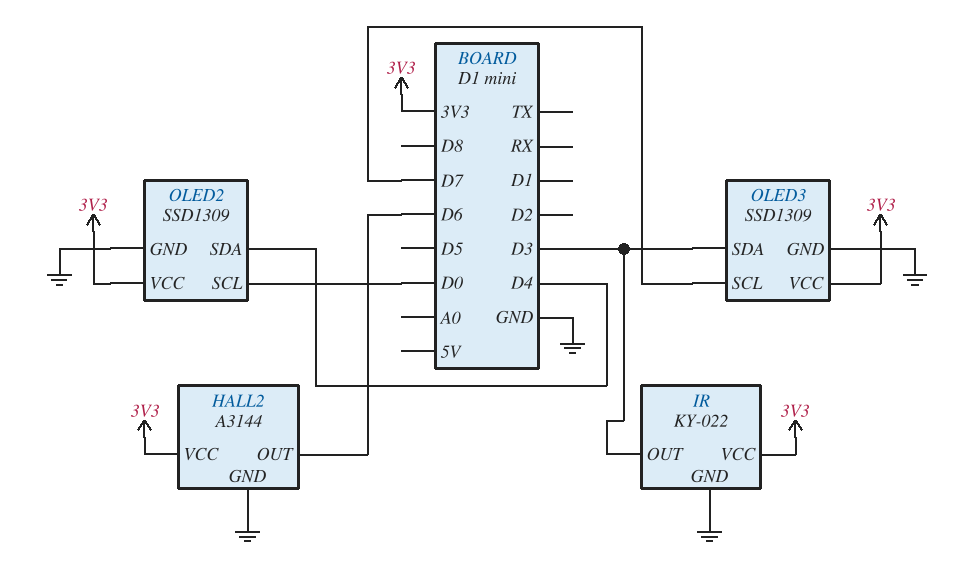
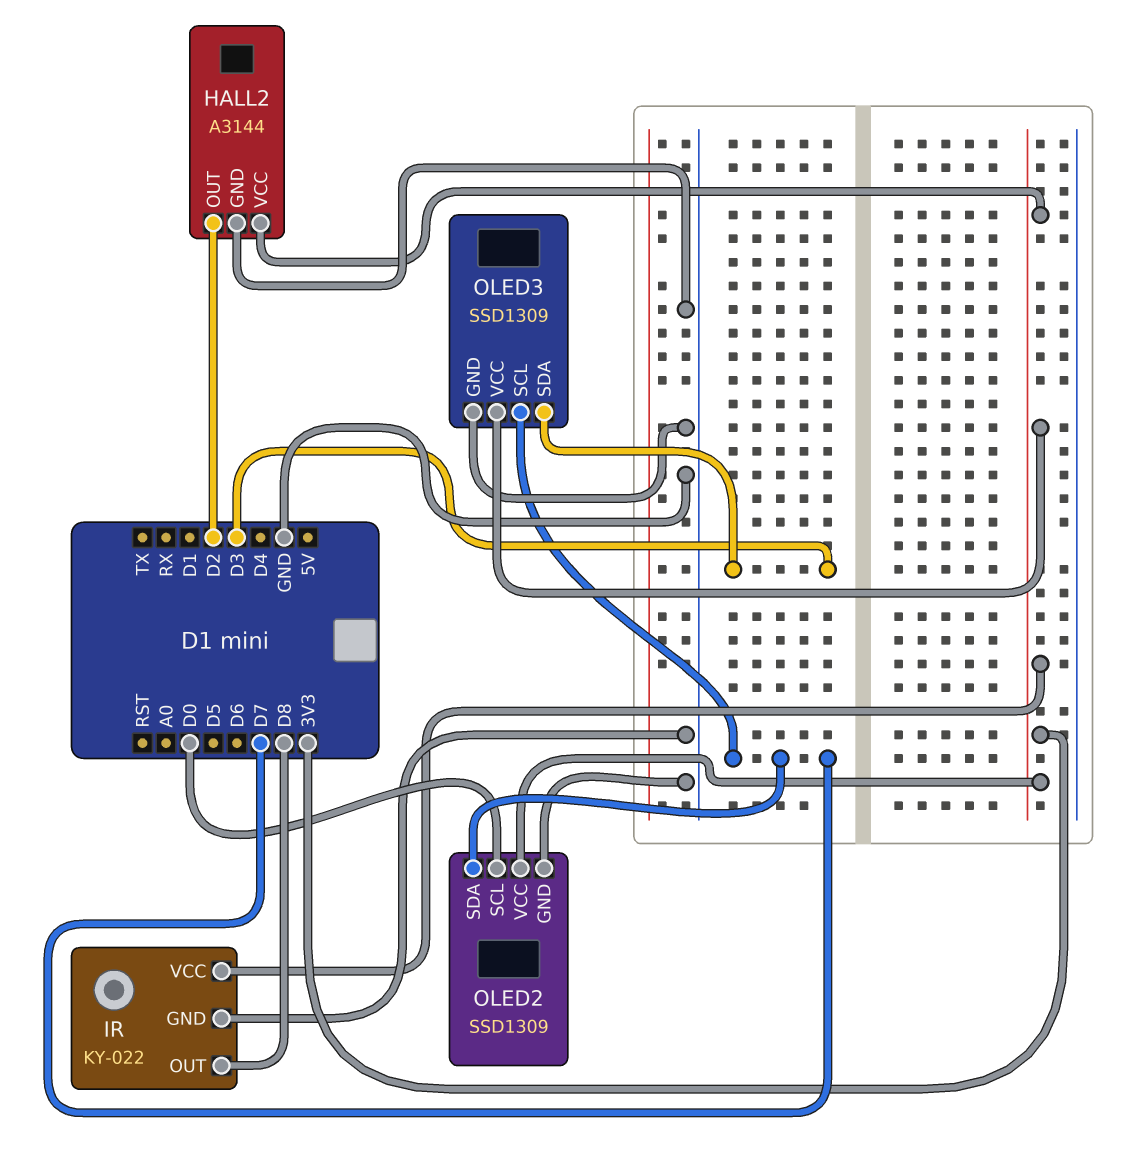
HALL2 pin OUT: D6 -> D2
IR pin OUT: D3 -> D8
OLED2 pin SDA: D4 -> D7

